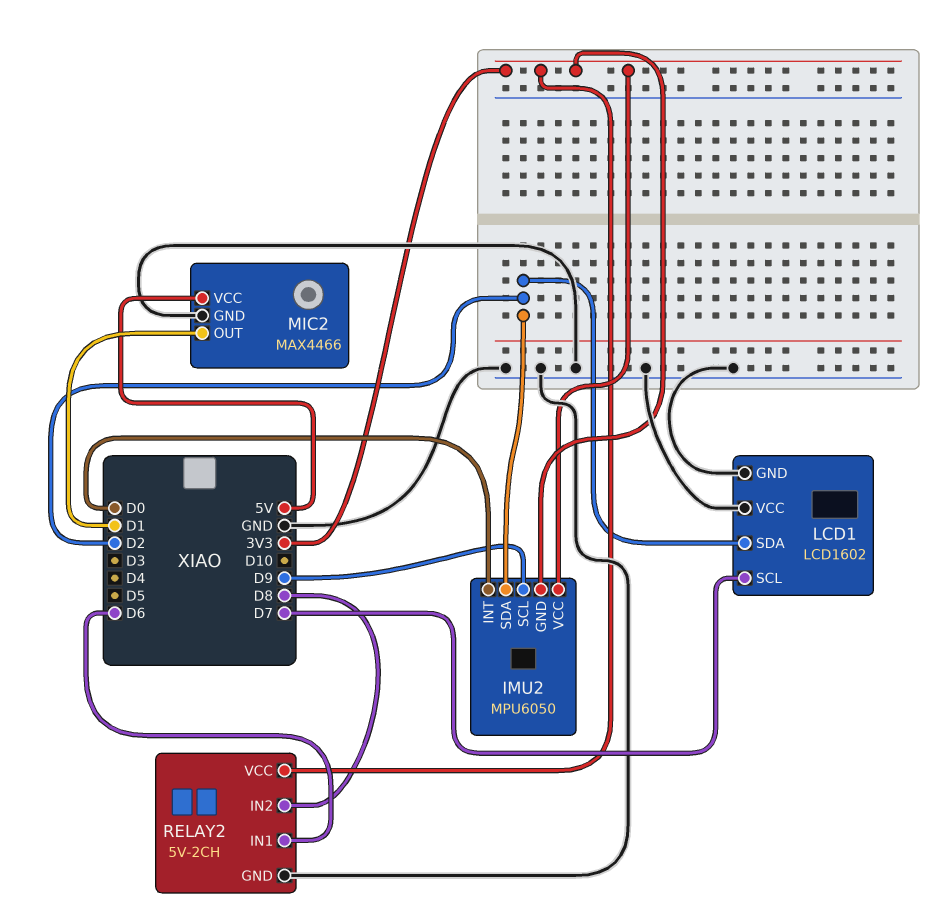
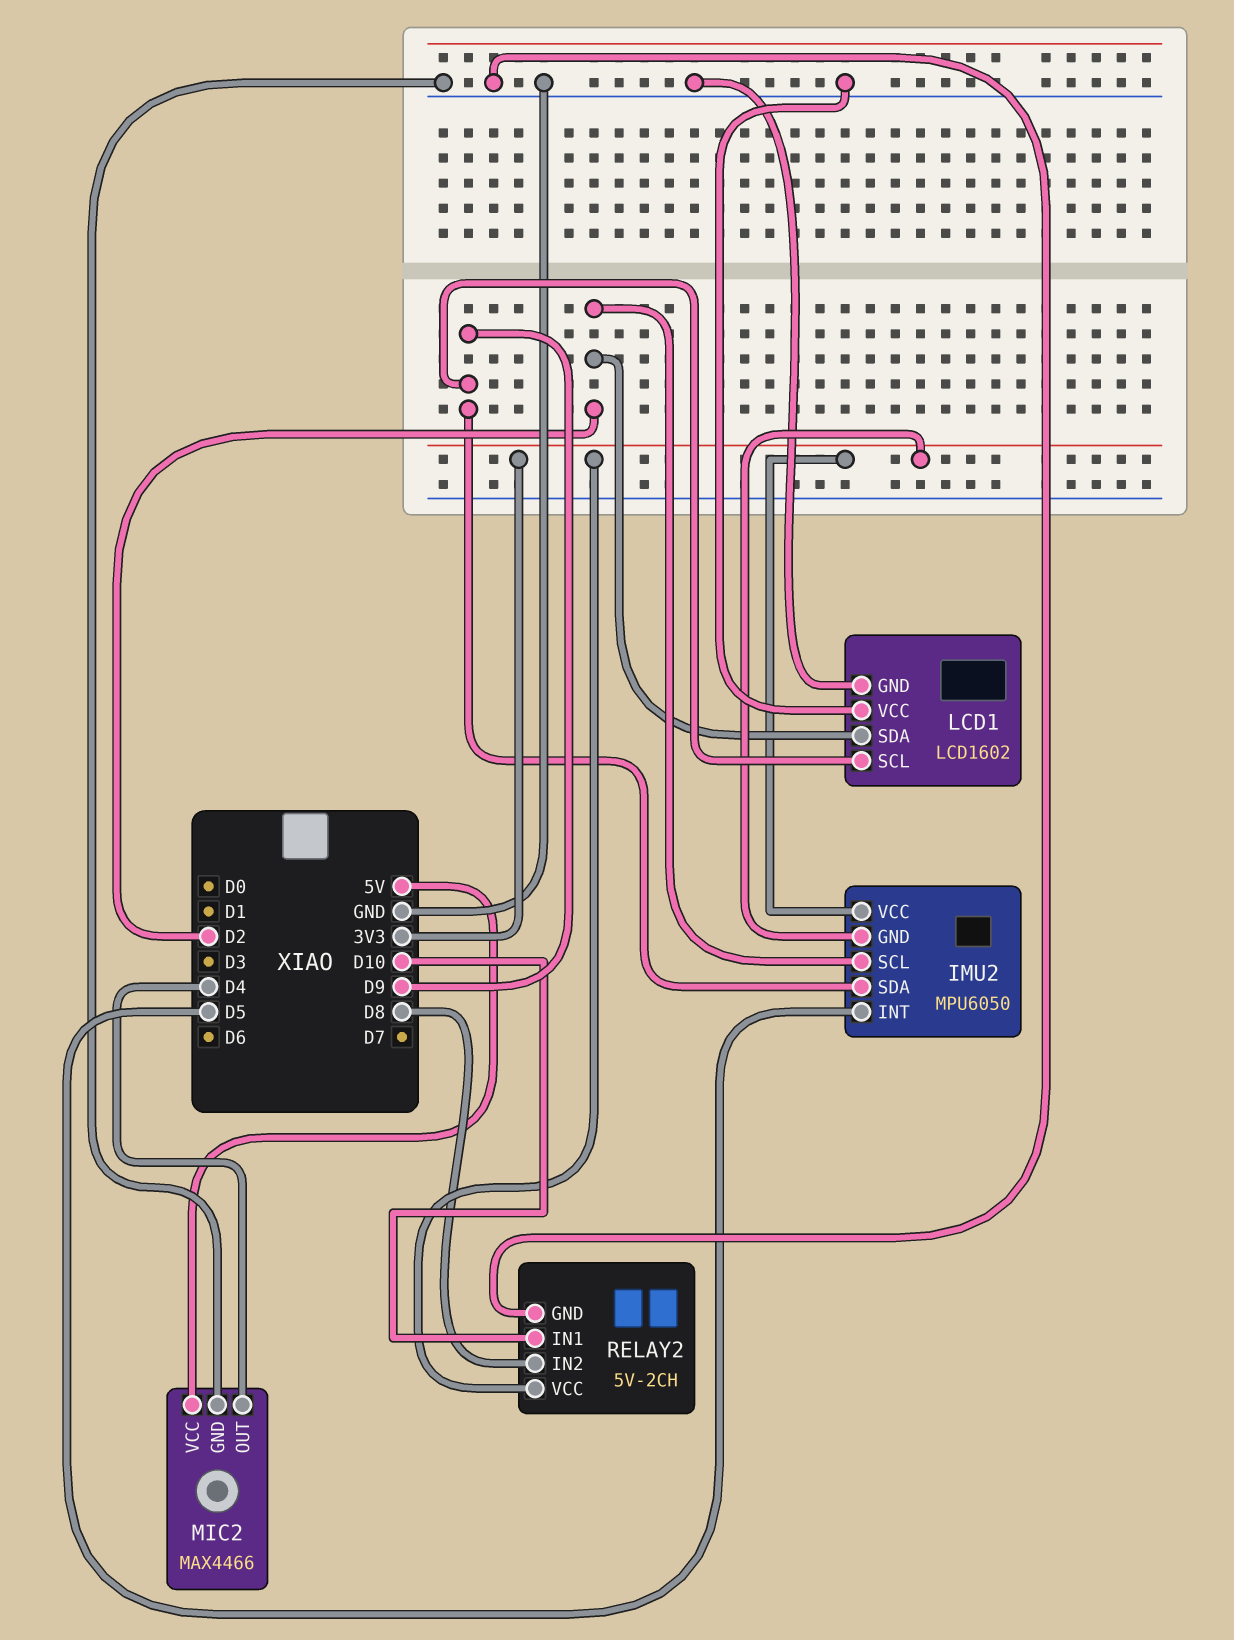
IMU2 pin INT: D0 -> D5
IMU2 pin SCL: D9 -> D2
IMU2 pin SDA: D2 -> D9
LCD1 pin SCL: D7 -> D9
MIC2 pin OUT: D1 -> D4
RELAY2 pin IN1: D6 -> D10

